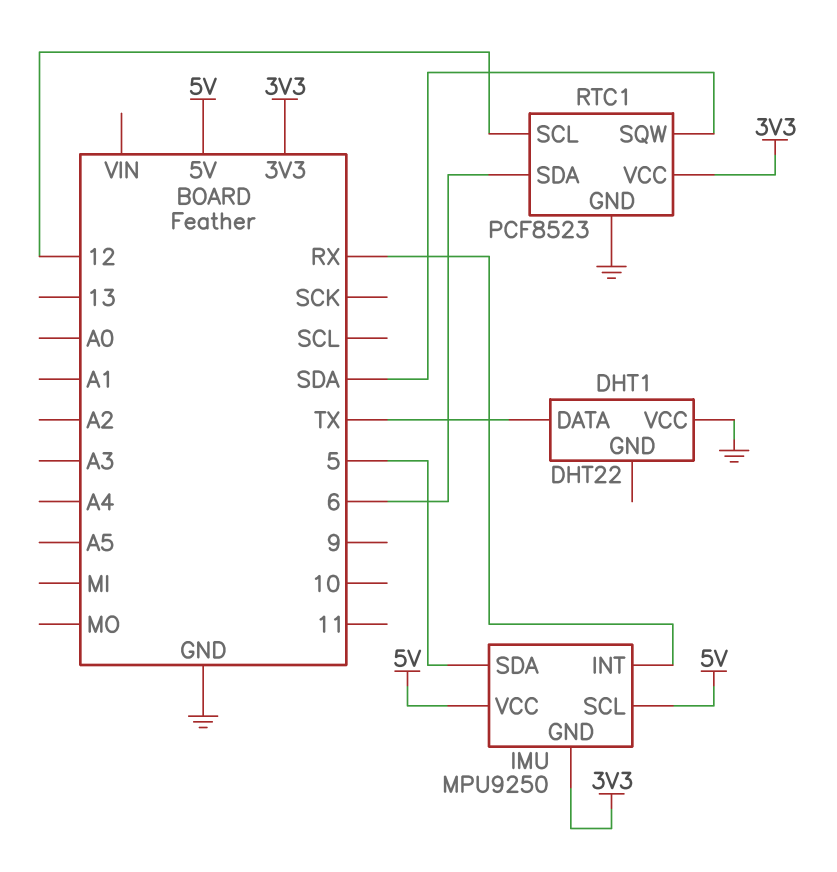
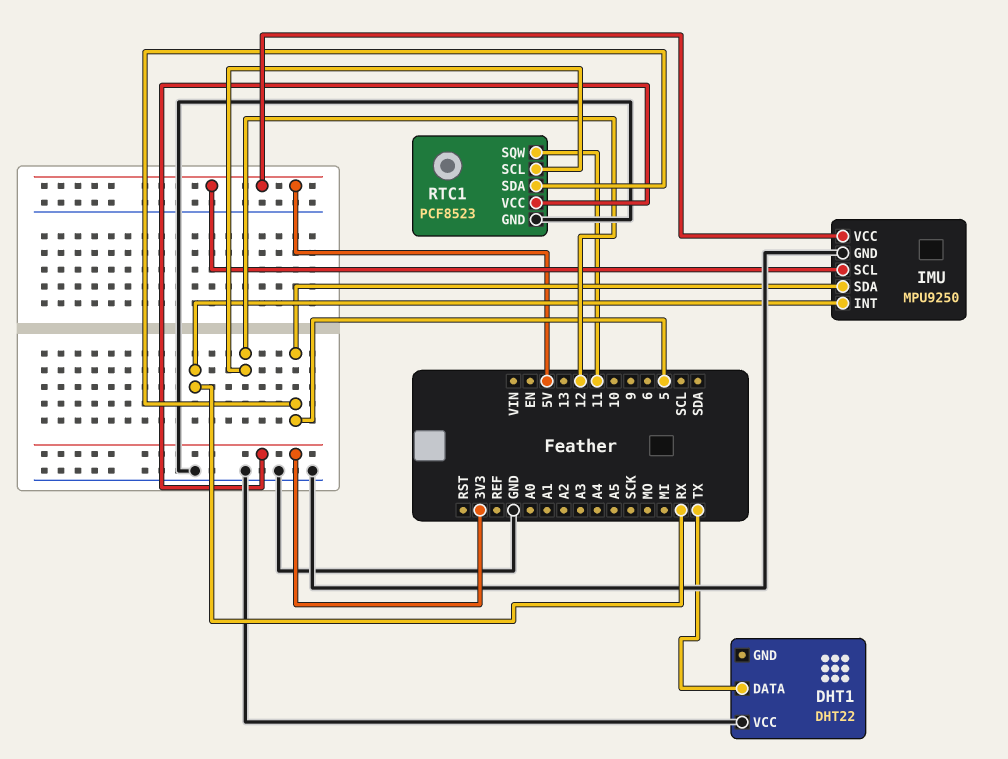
IMU pin GND: 3V3 -> GND
RTC1 pin SDA: 6 -> 5
RTC1 pin SQW: SDA -> 11

